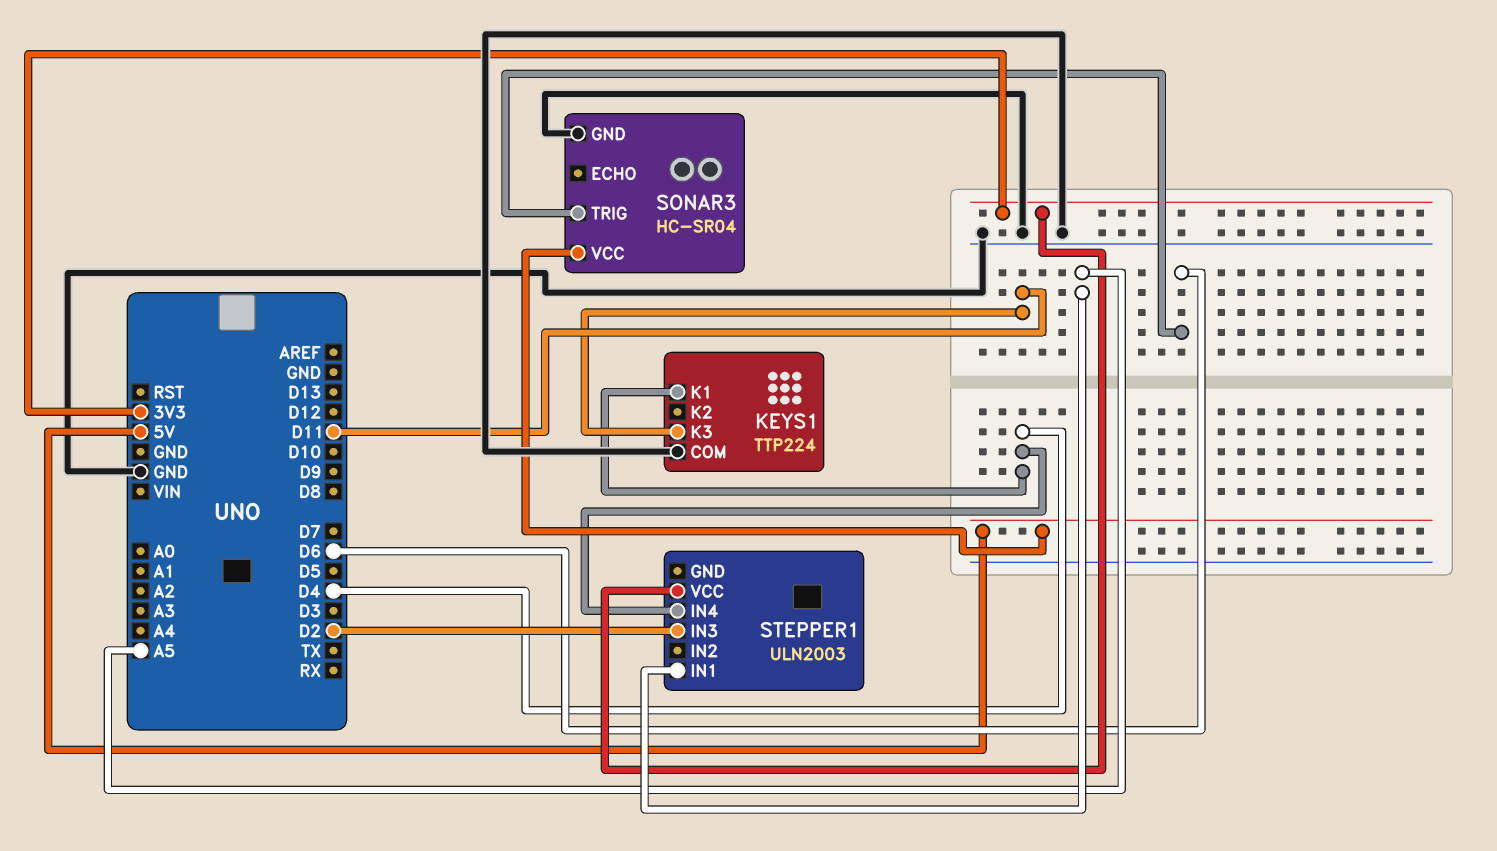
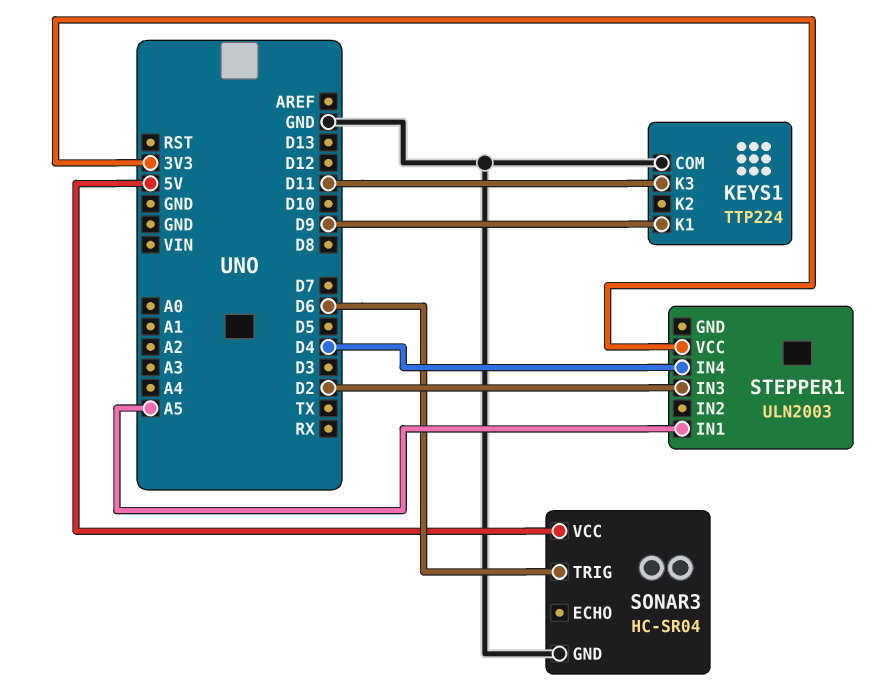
KEYS1 pin K1: D4 -> D9

